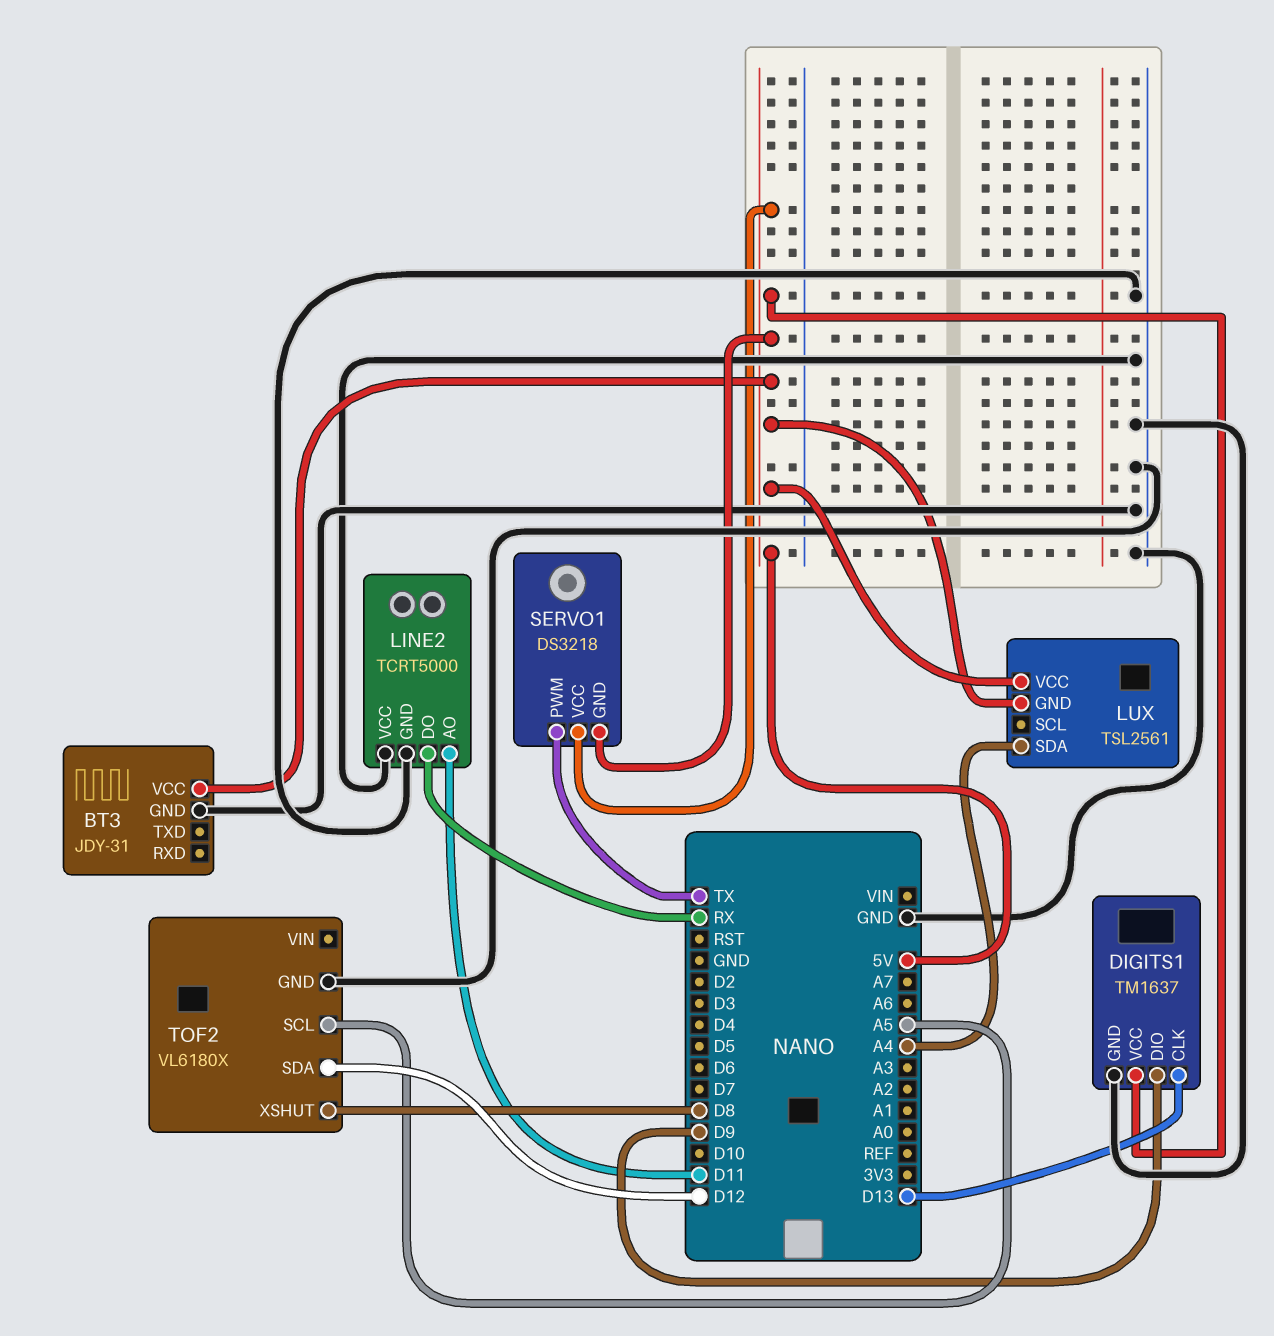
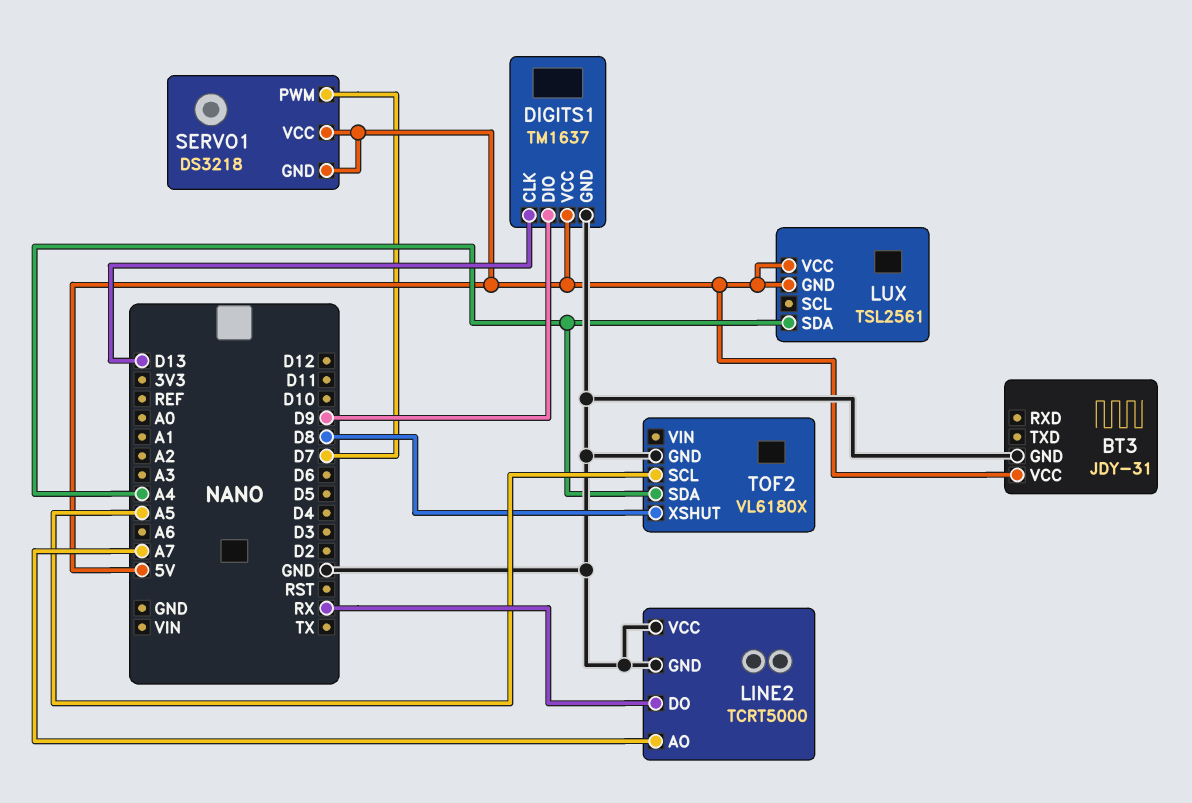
LINE2 pin AO: D11 -> A7
SERVO1 pin PWM: TX -> D7
TOF2 pin SDA: D12 -> A4

